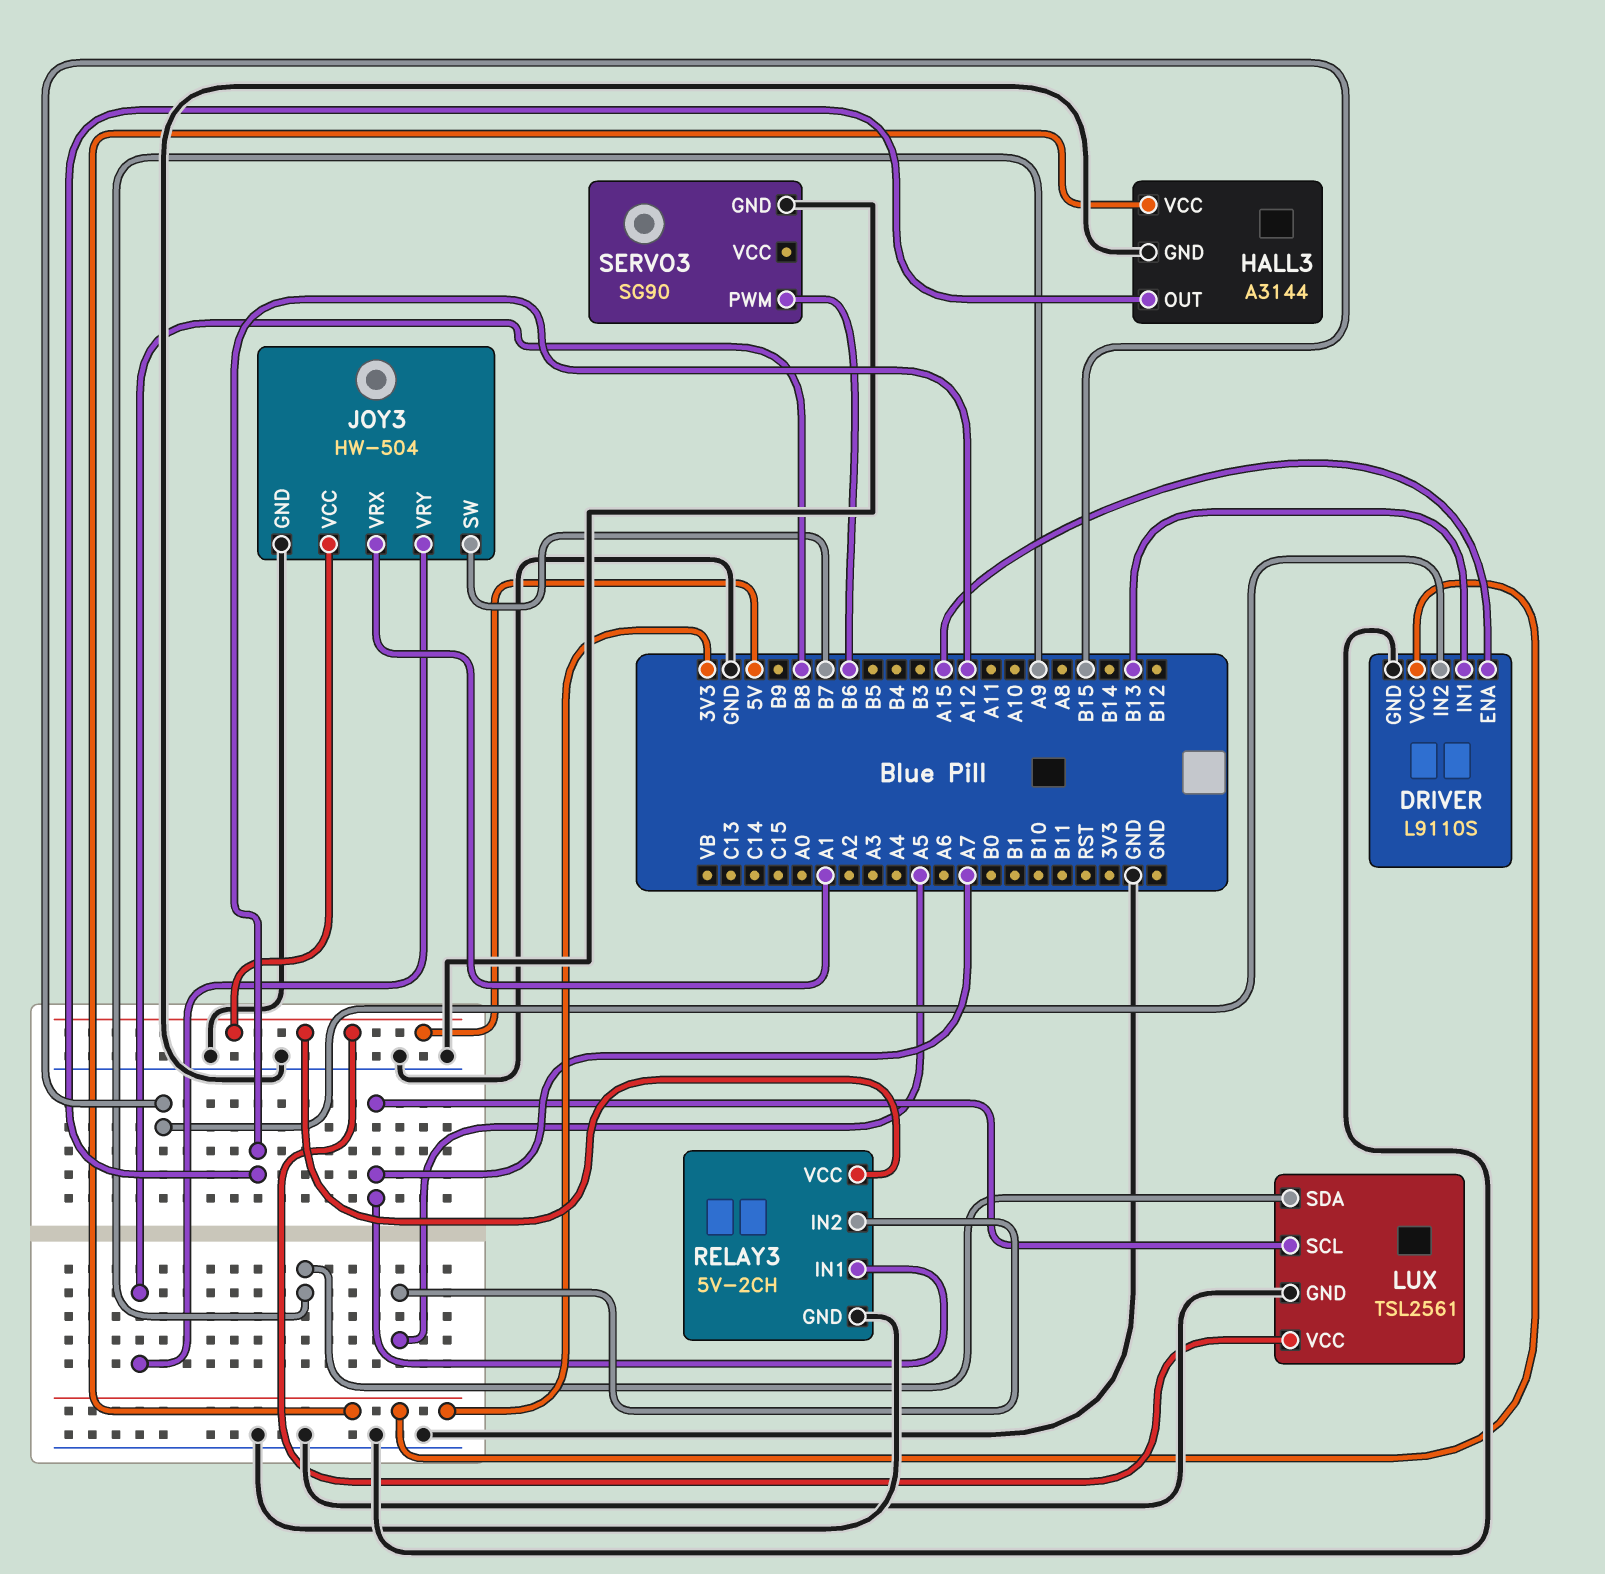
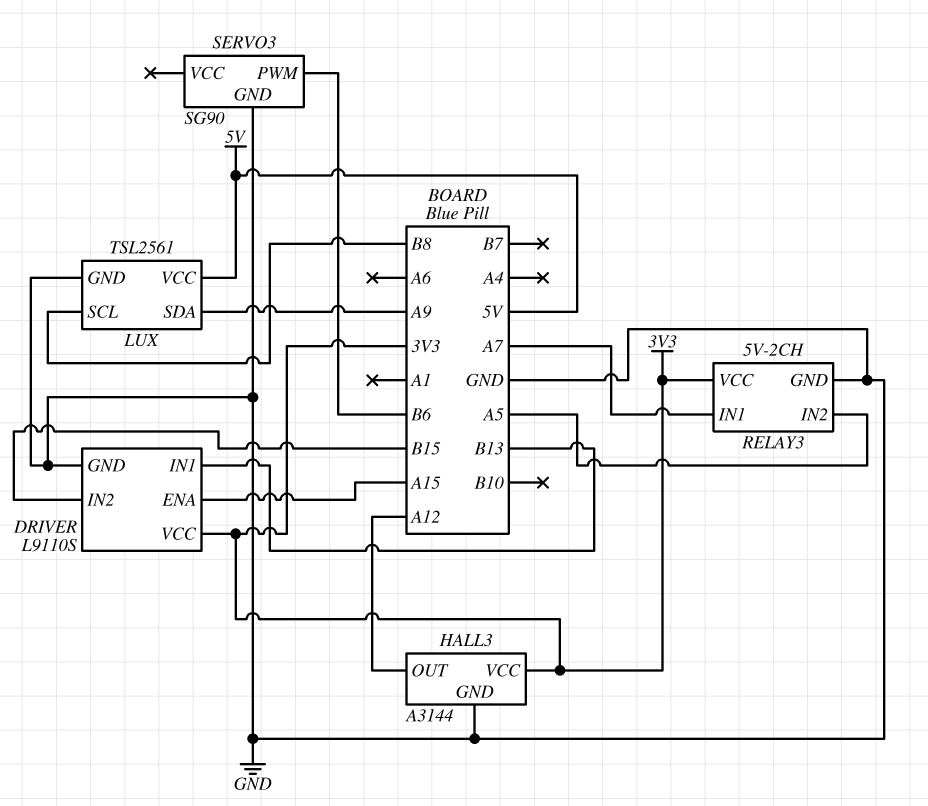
JOY3: HW-504 -> none
JOY3 pin GND: GND -> none
JOY3 pin SW: B7 -> none
JOY3 pin VCC: 5V -> none
JOY3 pin VRX: A1 -> none
JOY3 pin VRY: B8 -> none
LUX pin SCL: A7 -> B8
RELAY3 pin VCC: 5V -> 3V3

